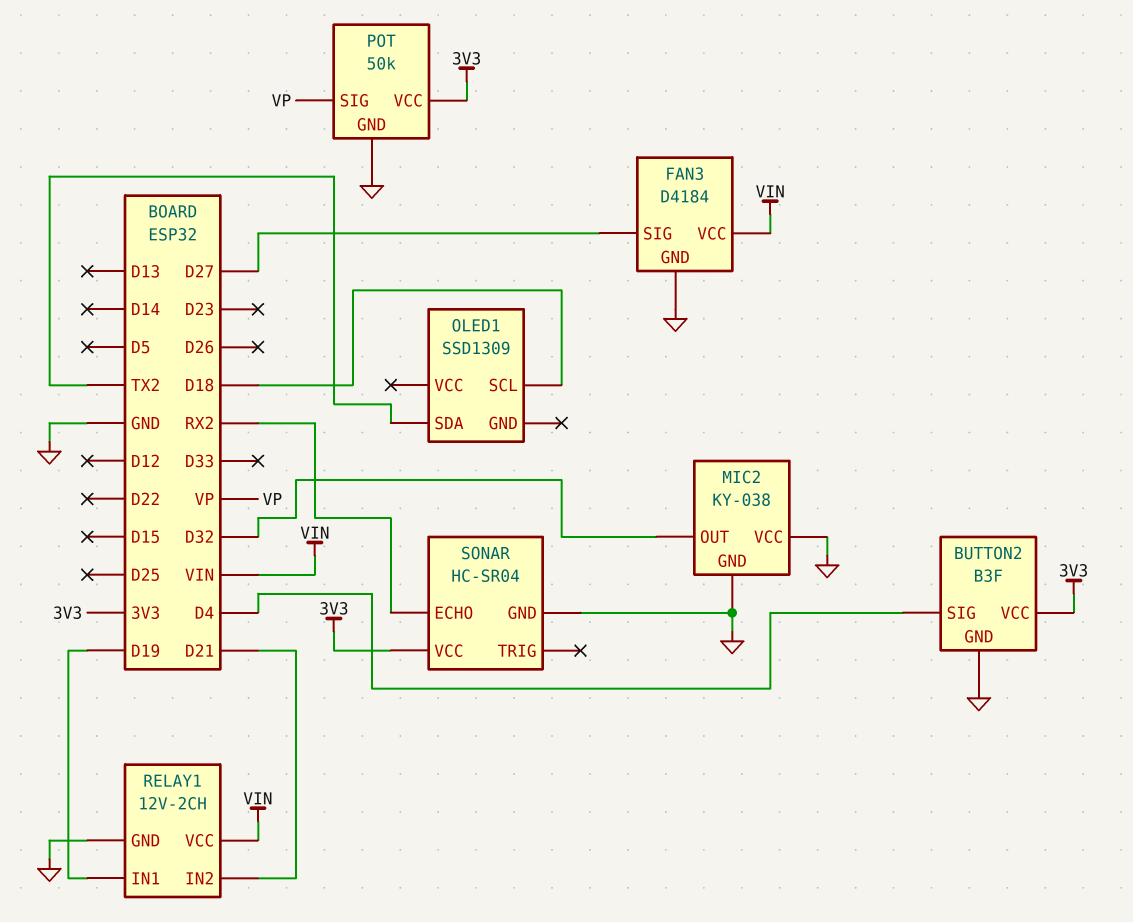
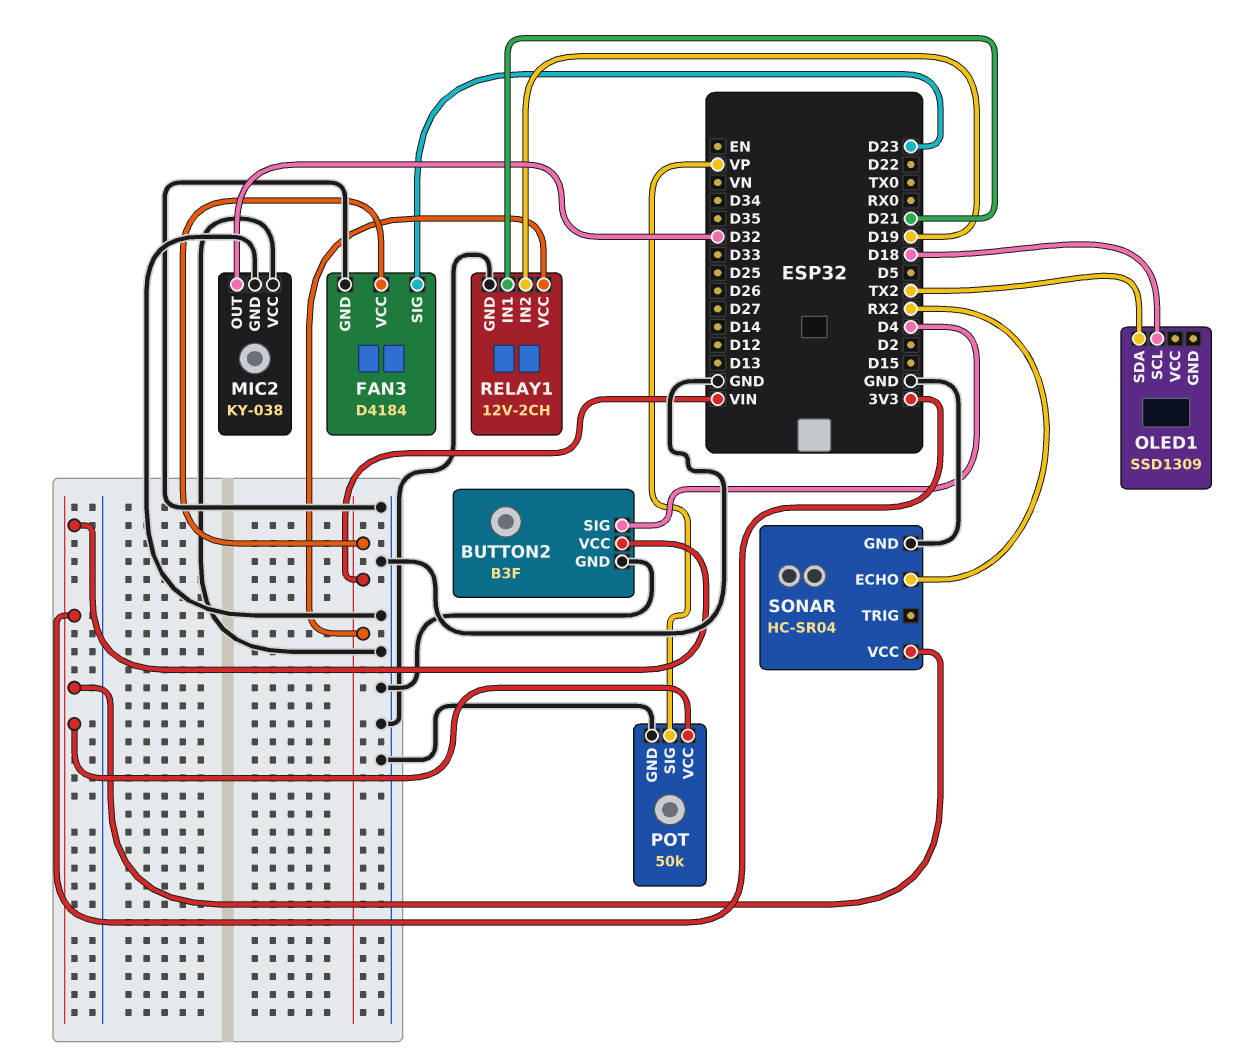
FAN3 pin SIG: D27 -> D23
RELAY1 pin IN1: D19 -> D21
RELAY1 pin IN2: D21 -> D19

